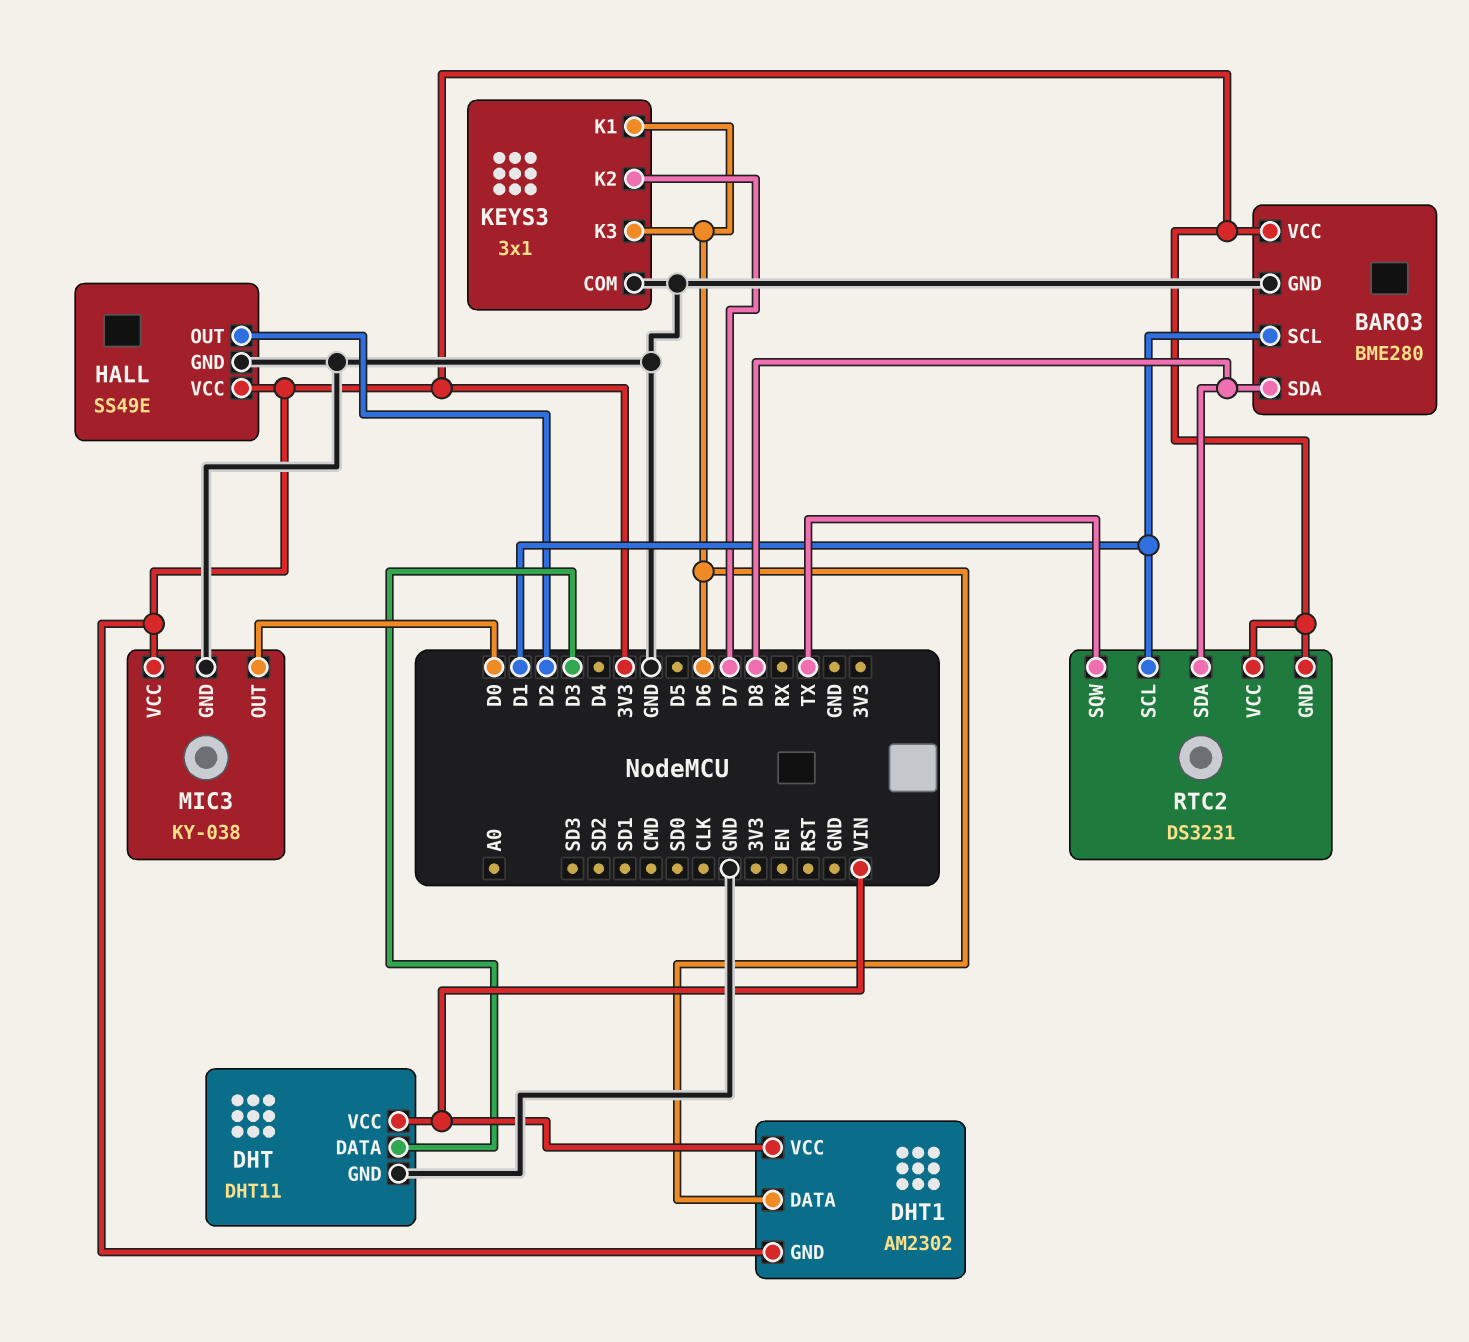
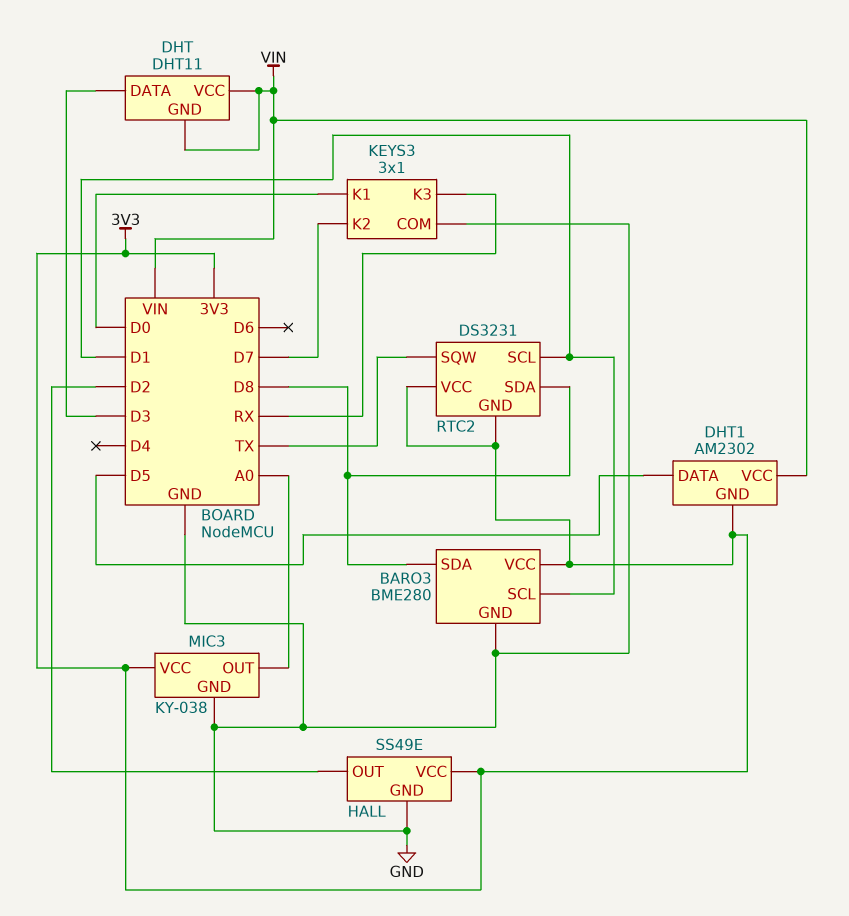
DHT pin GND: GND -> VIN
DHT1 pin DATA: D6 -> D5
KEYS3 pin K1: D6 -> D0
KEYS3 pin K3: D6 -> RX
MIC3 pin OUT: D0 -> A0

